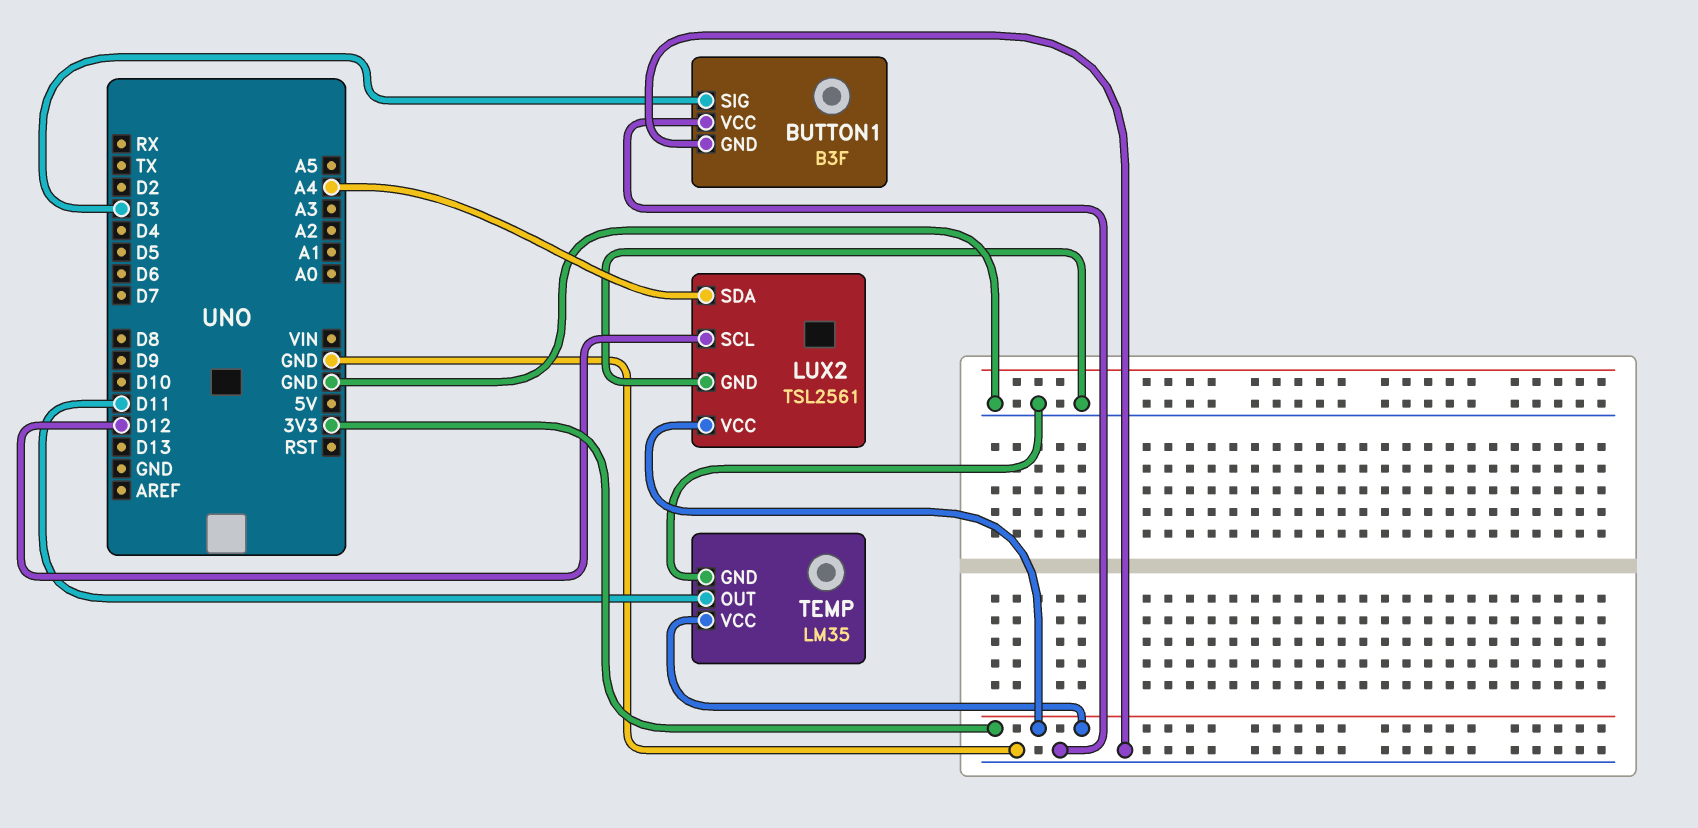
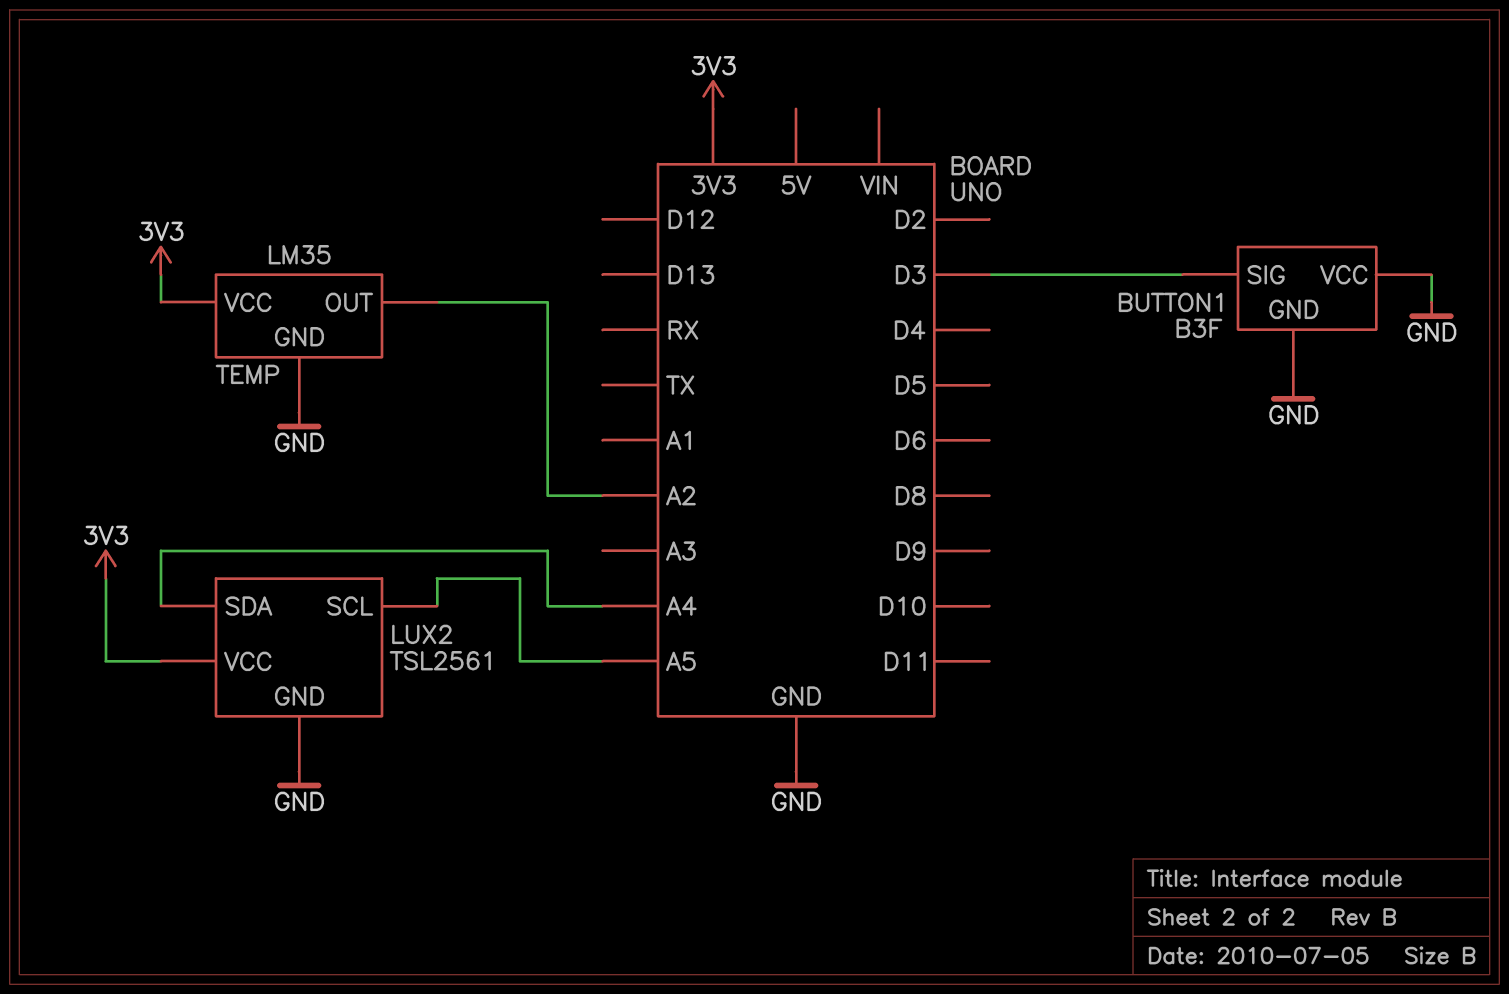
LUX2 pin SCL: D12 -> A5
TEMP pin OUT: D11 -> A2

